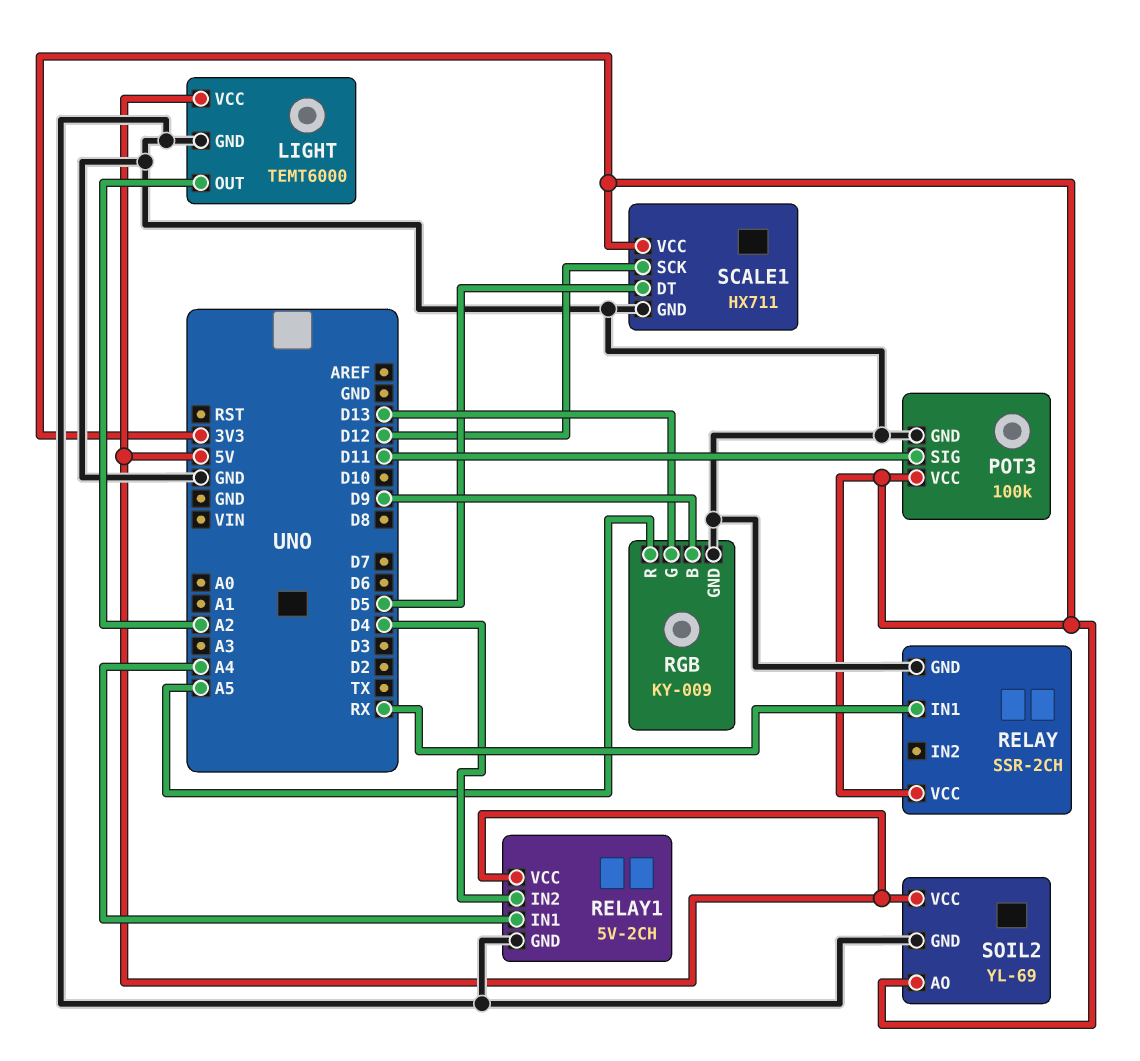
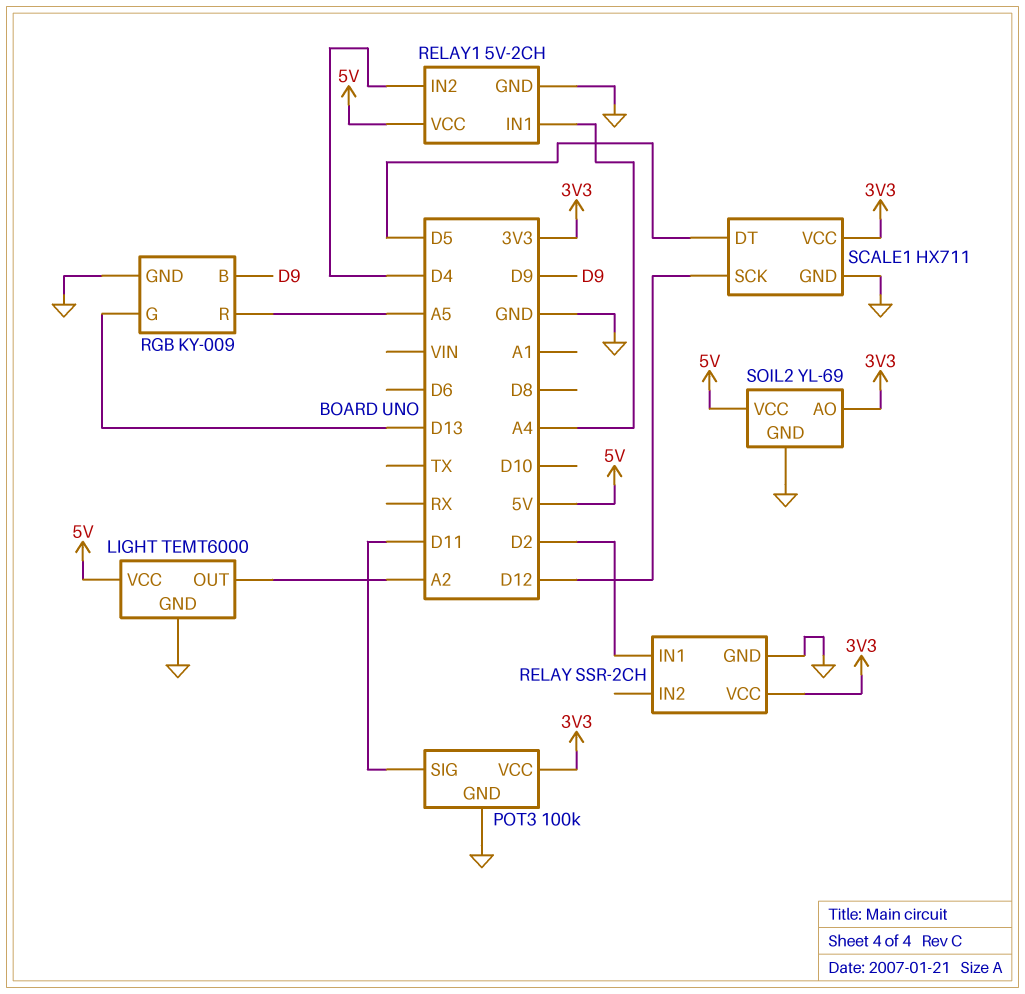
RELAY pin IN1: RX -> D2

